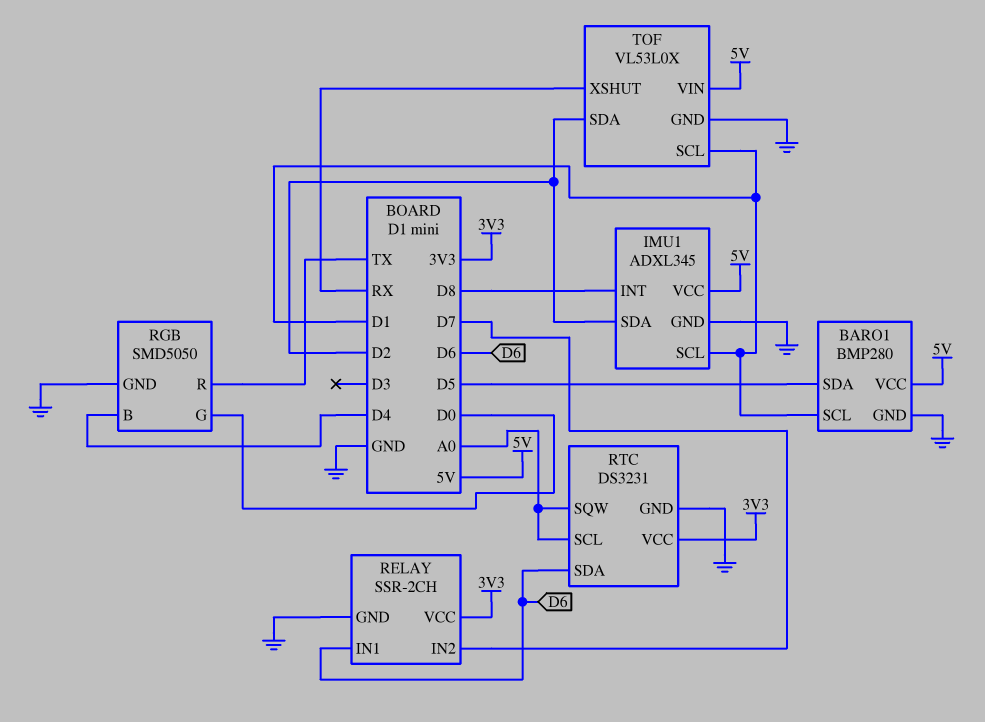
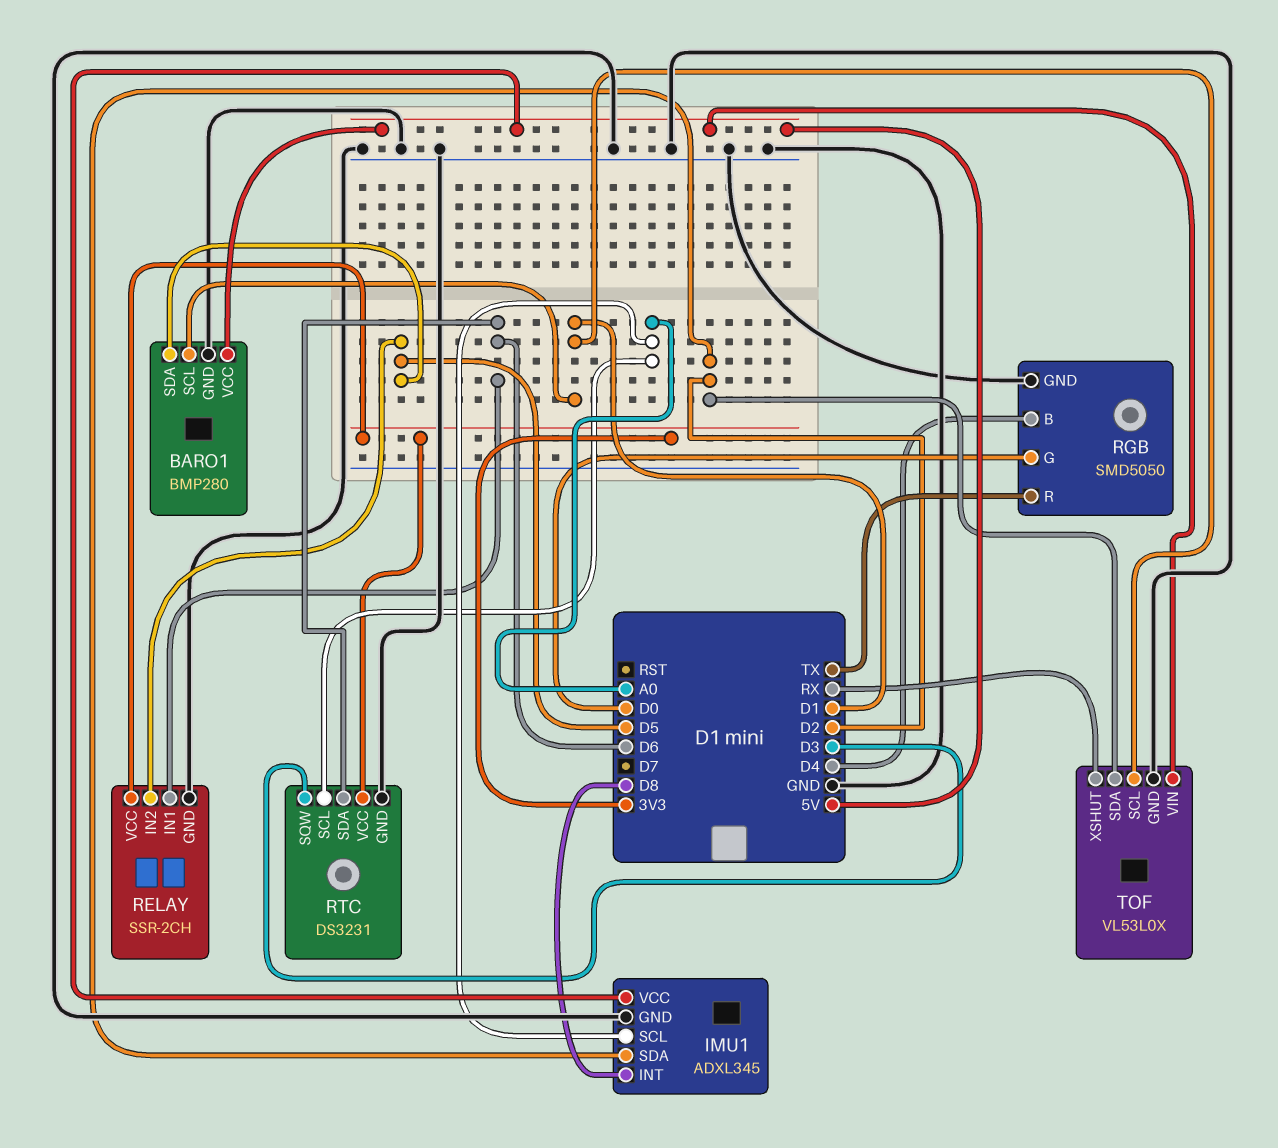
IMU1 pin SCL: D1 -> A0
RELAY pin IN2: D7 -> D5
RTC pin SQW: A0 -> D3

